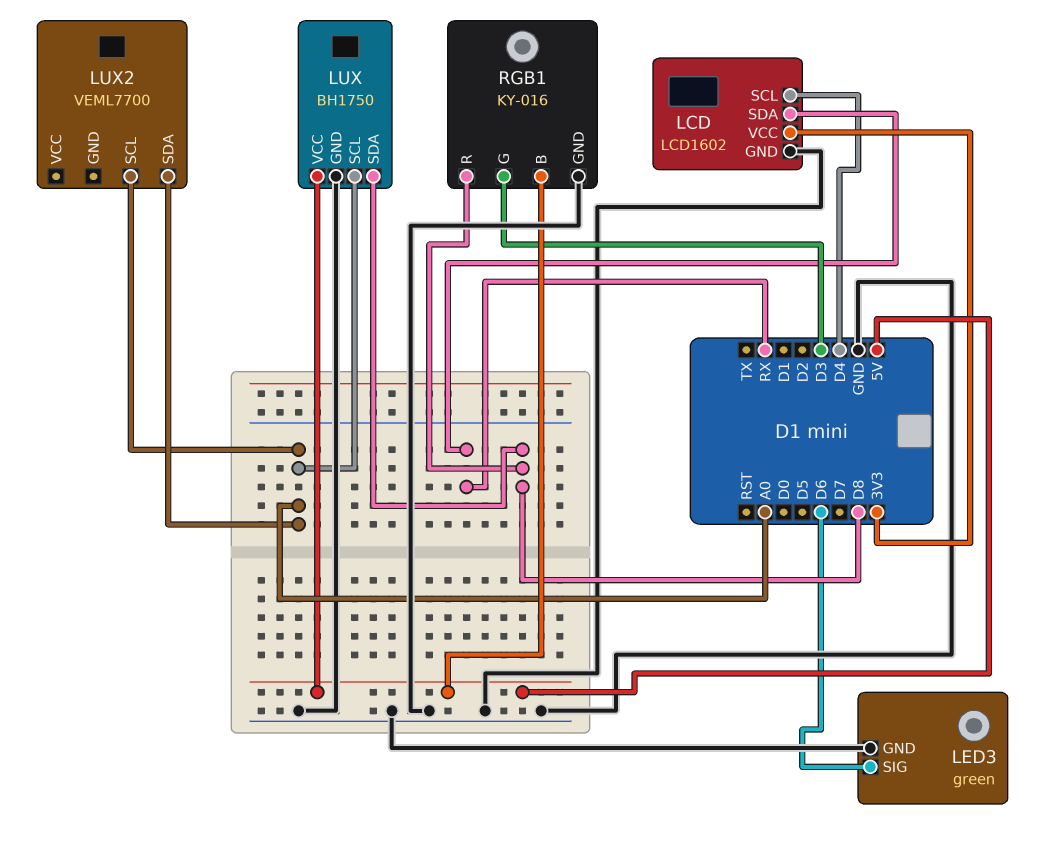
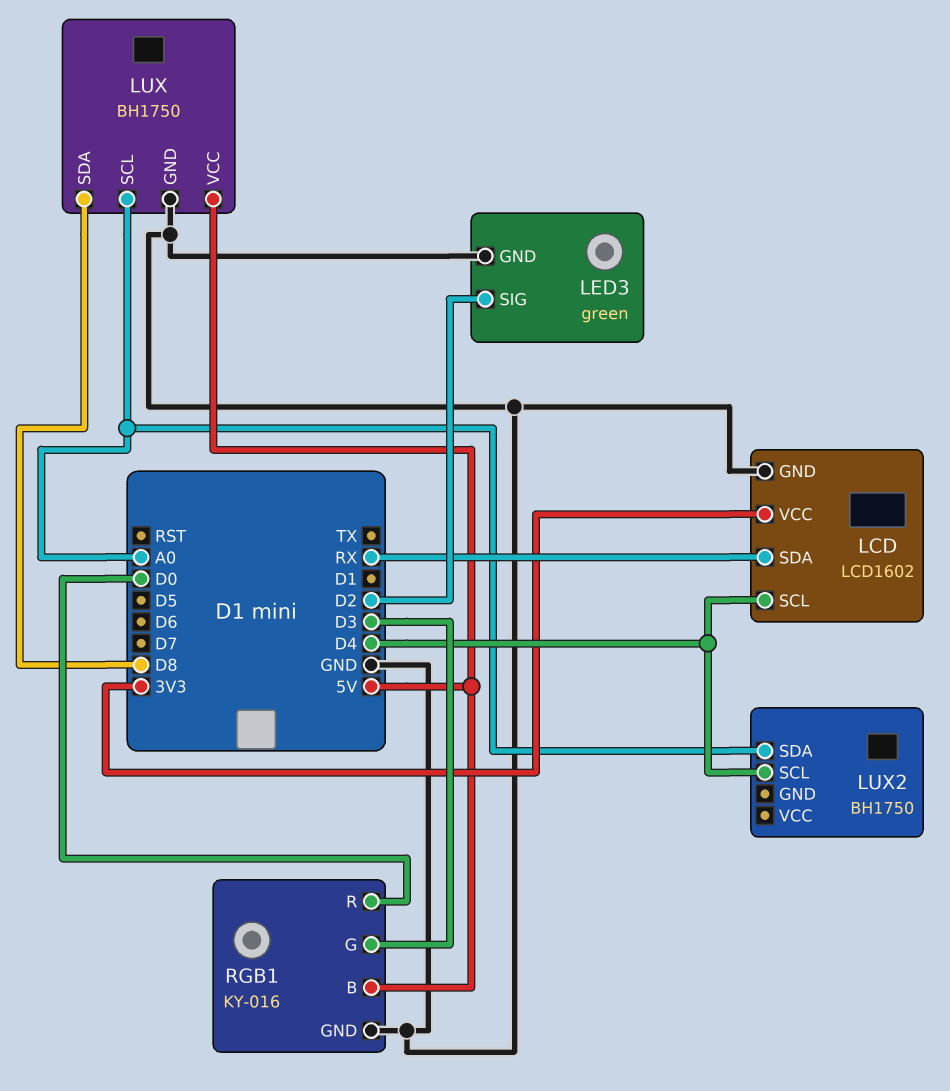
LED3 pin SIG: D6 -> D2
LUX2: VEML7700 -> BH1750
LUX2 pin SCL: A0 -> D4
RGB1 pin R: D8 -> D0

